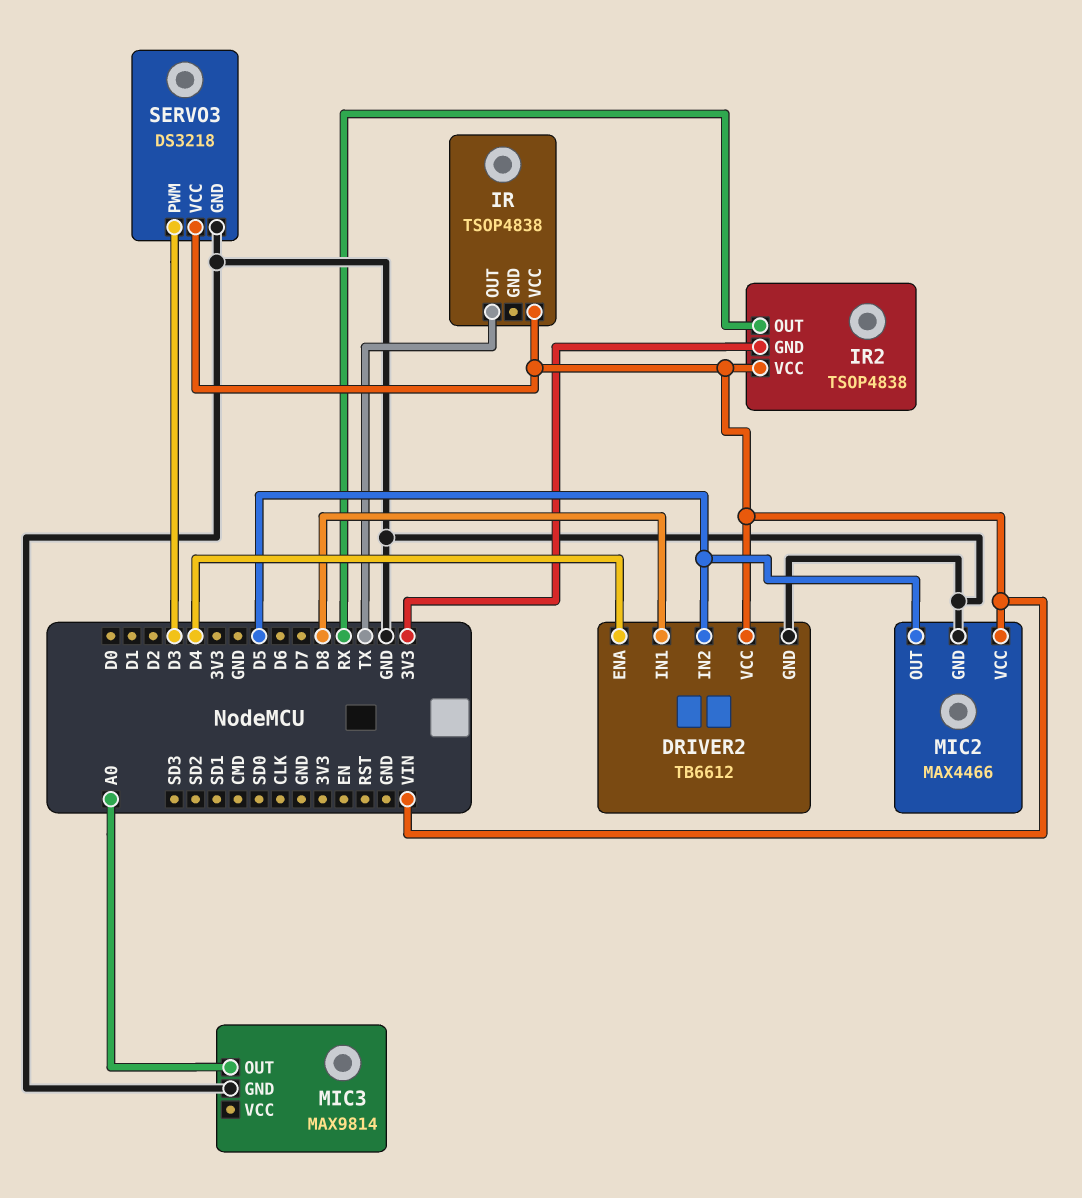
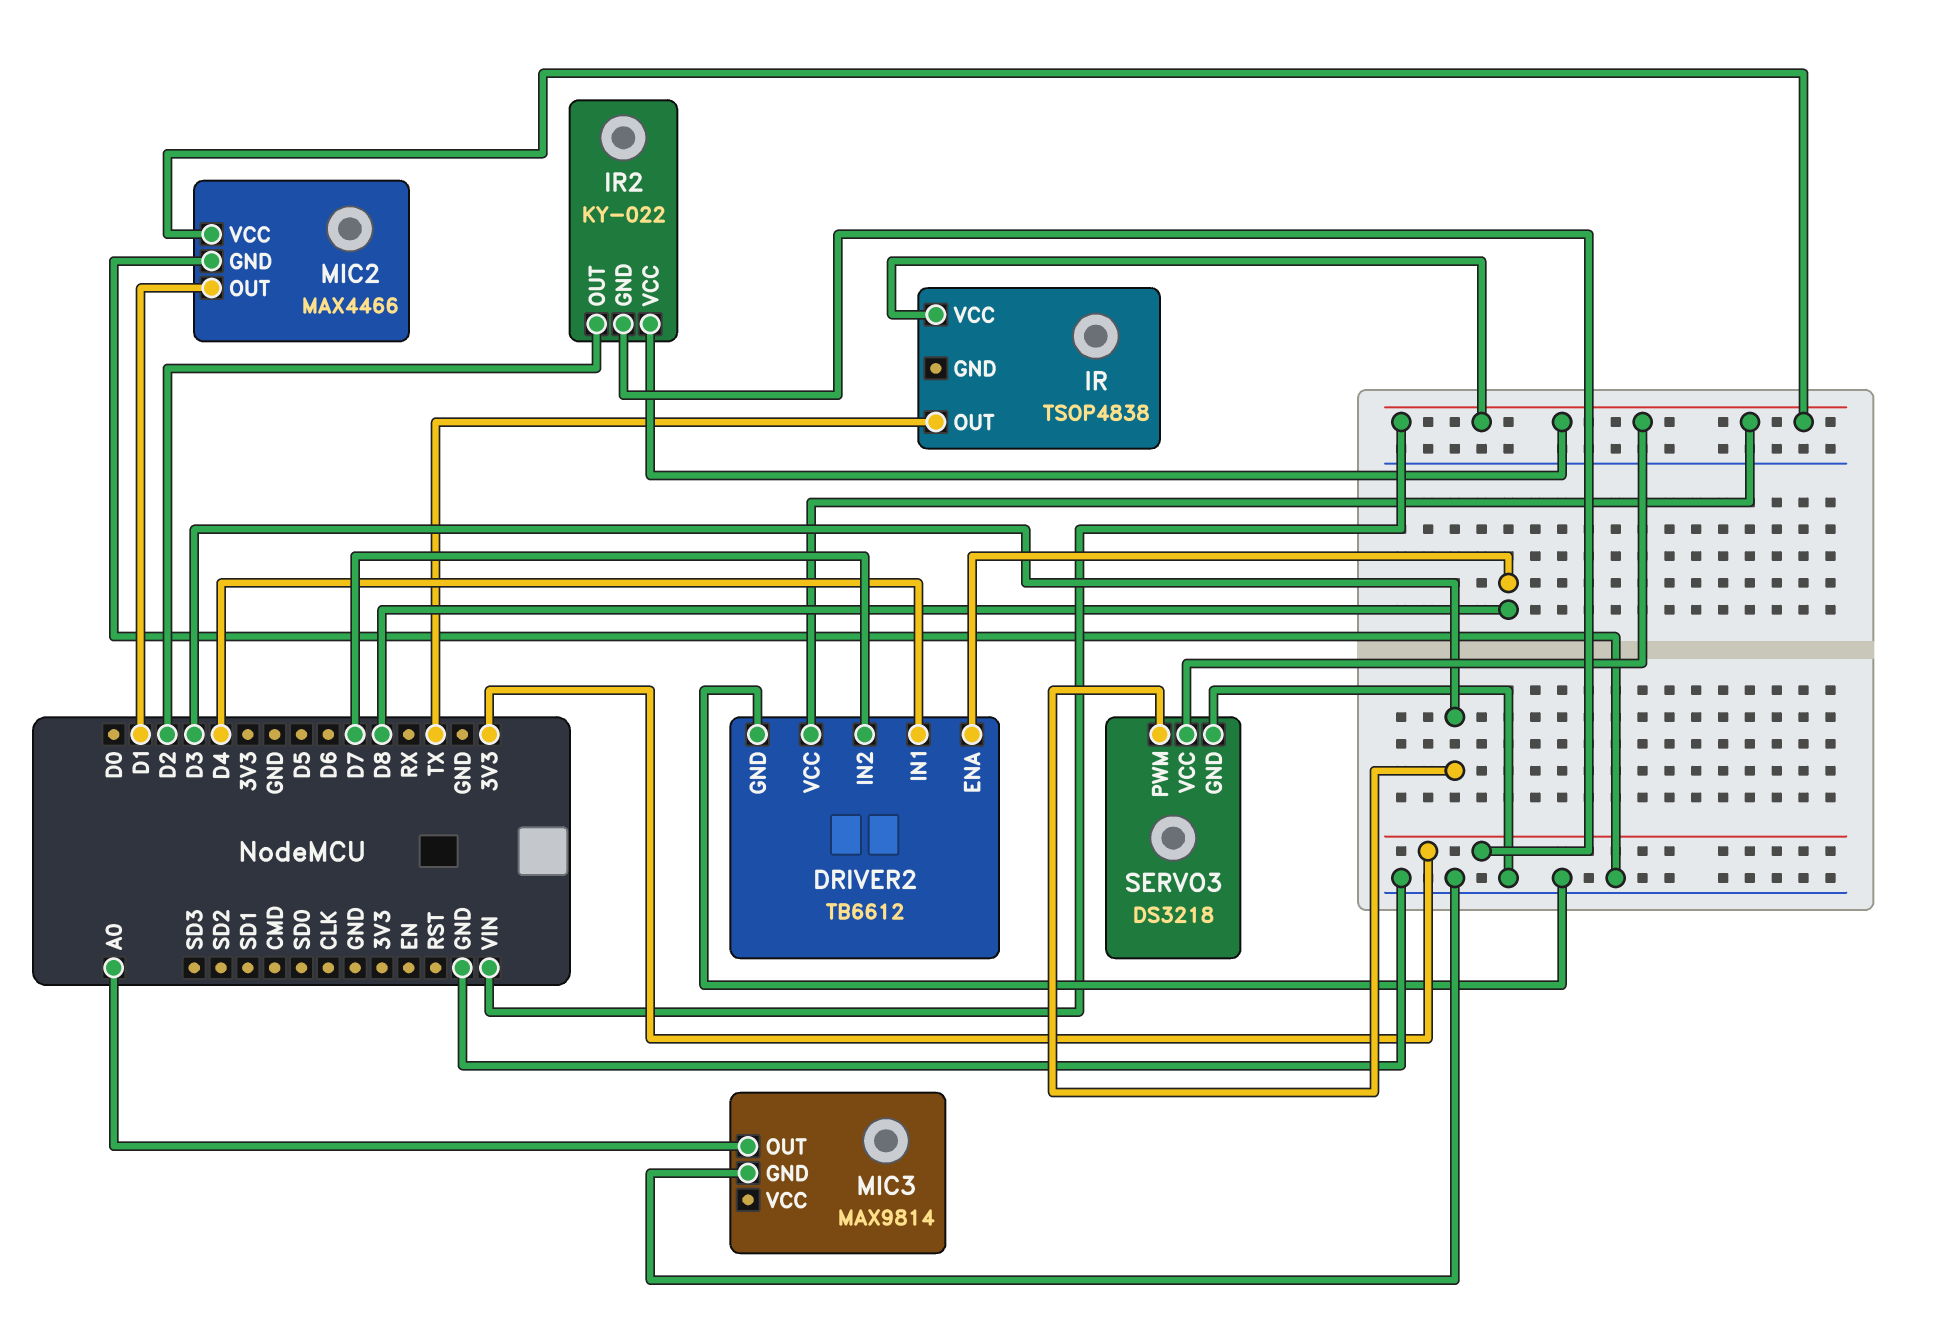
DRIVER2 pin ENA: D4 -> D8
DRIVER2 pin IN1: D8 -> D4
DRIVER2 pin IN2: D5 -> D7
IR2: TSOP4838 -> KY-022
IR2 pin OUT: RX -> D2
MIC2 pin OUT: D5 -> D1

